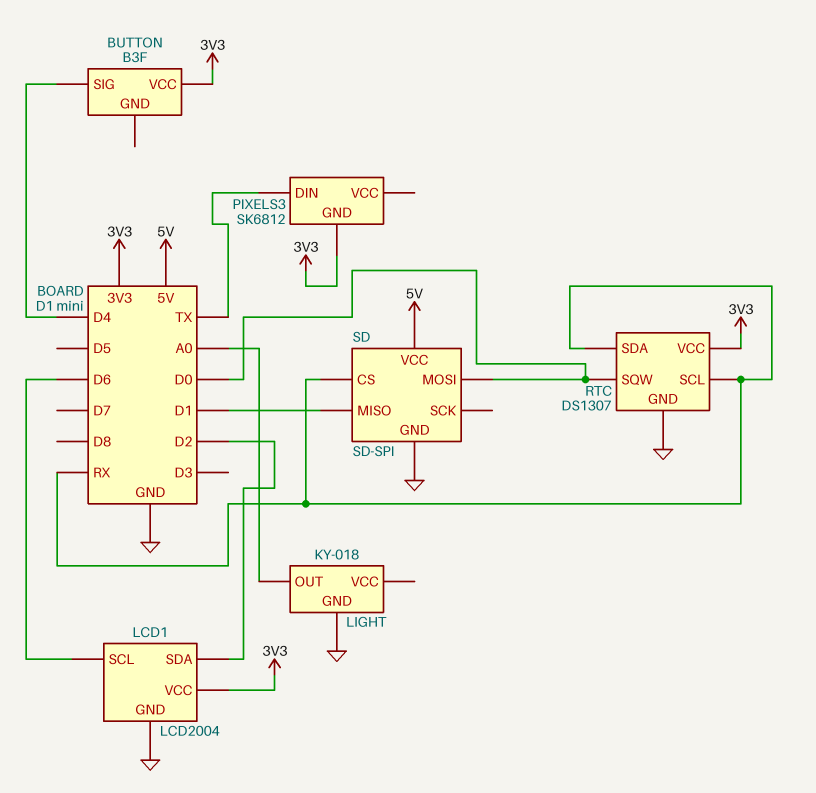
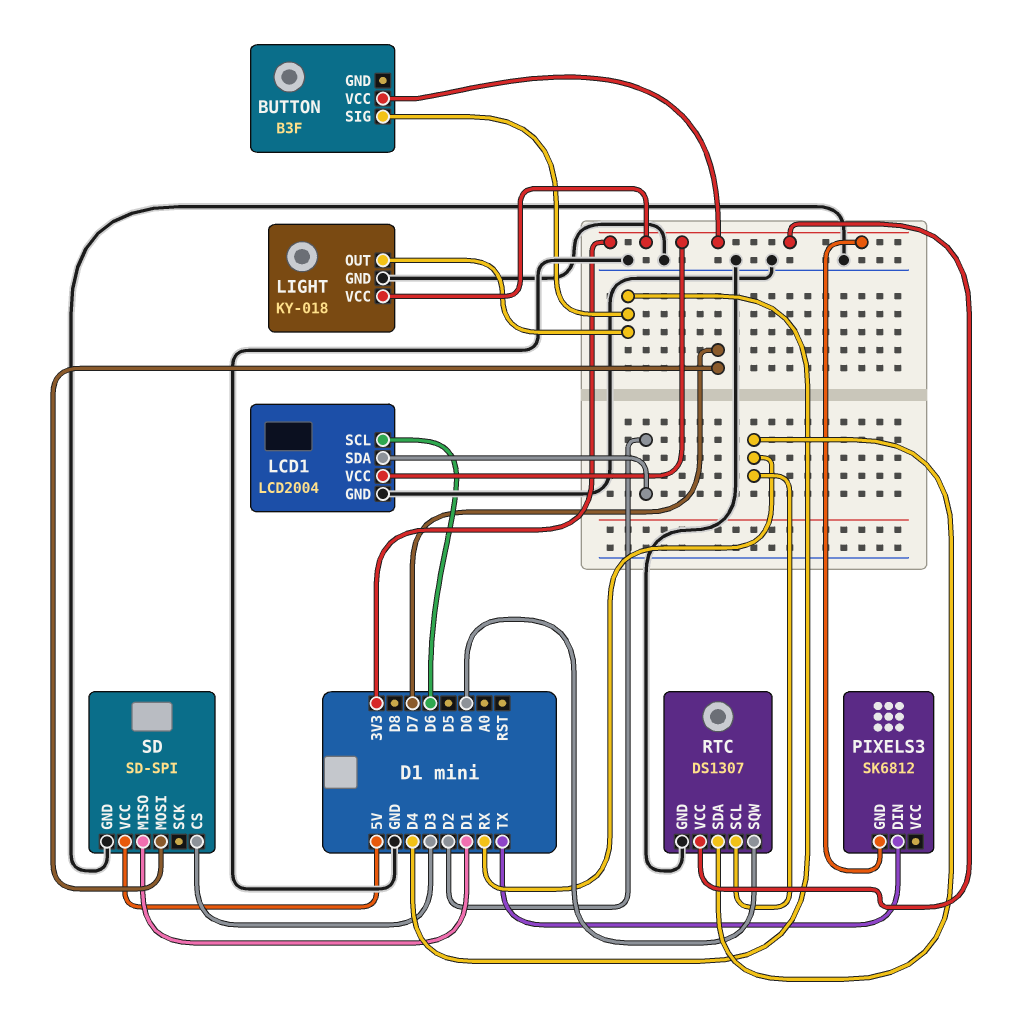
LIGHT pin OUT: A0 -> D4
LIGHT pin VCC: none -> 3V3
SD pin CS: RX -> D3
SD pin MOSI: D0 -> D7

